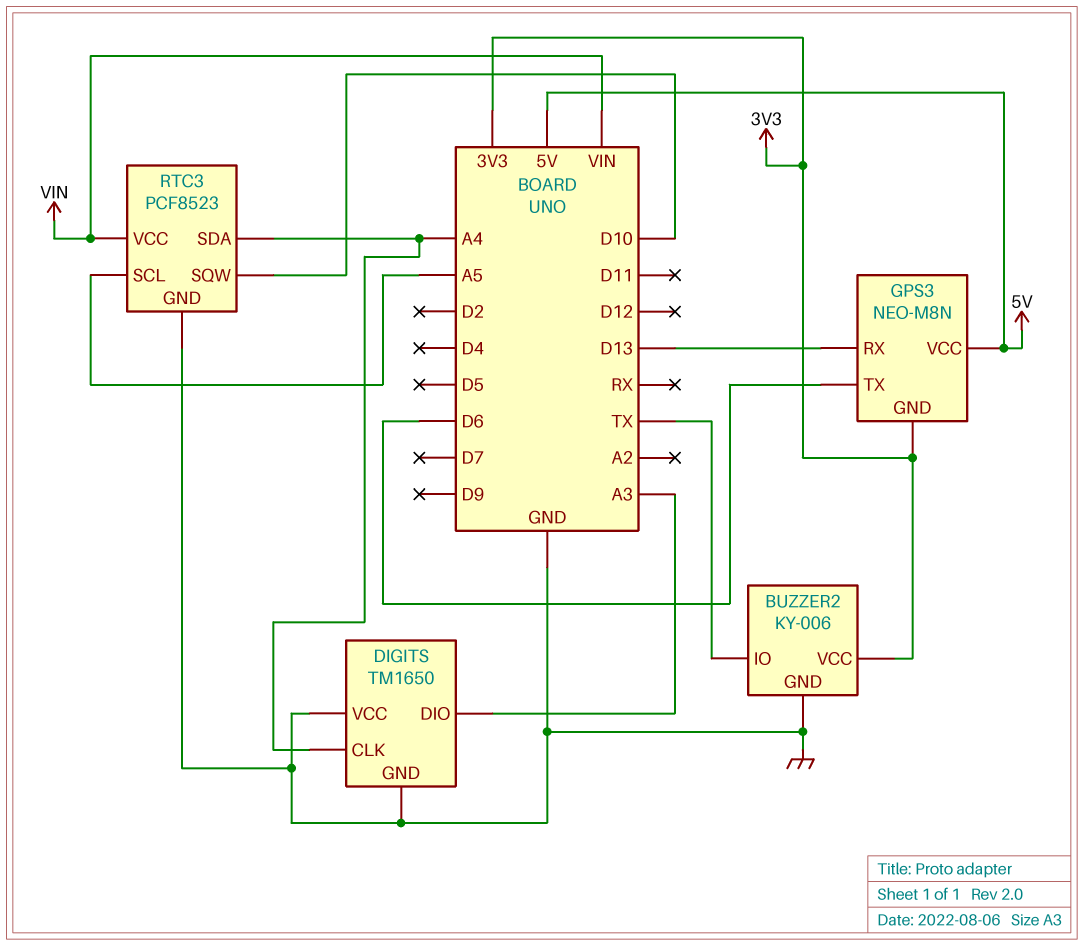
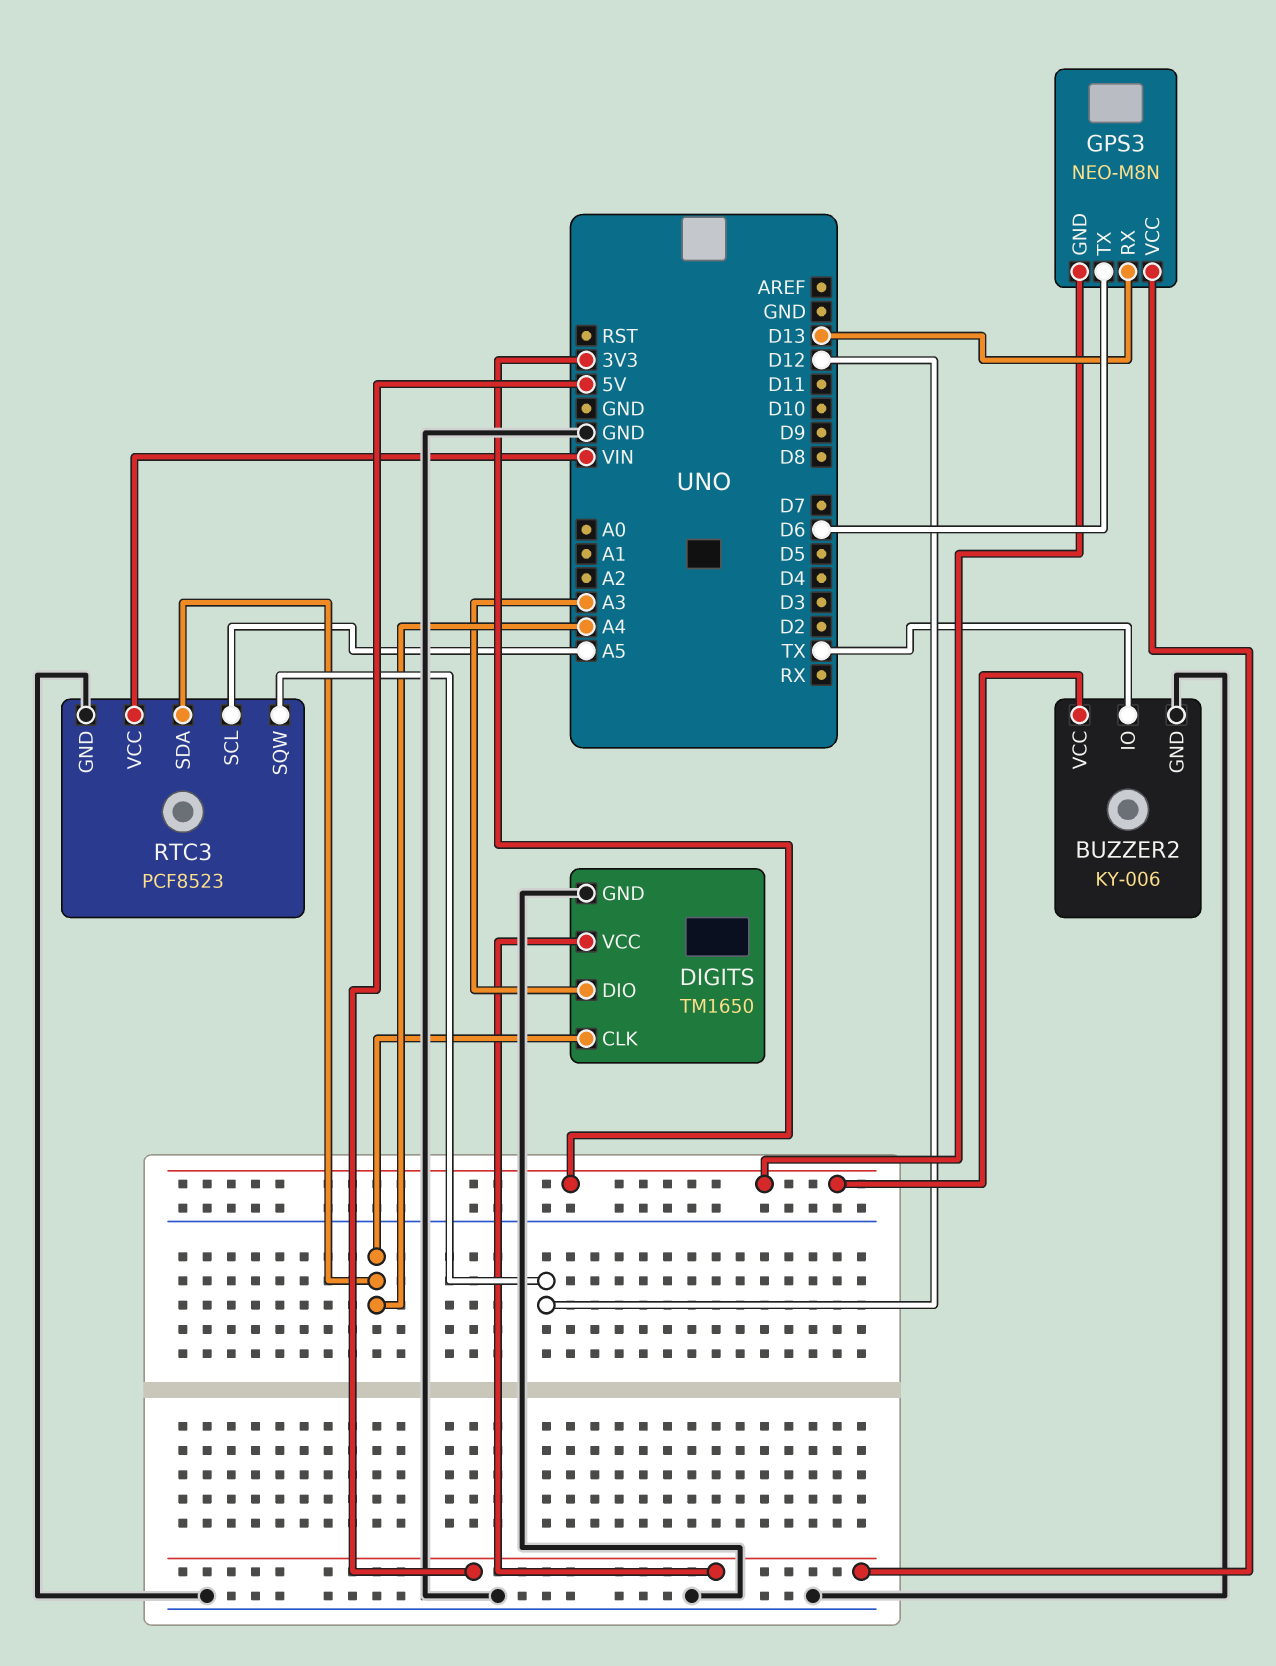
DIGITS pin VCC: GND -> 5V
RTC3 pin SQW: D10 -> D12

